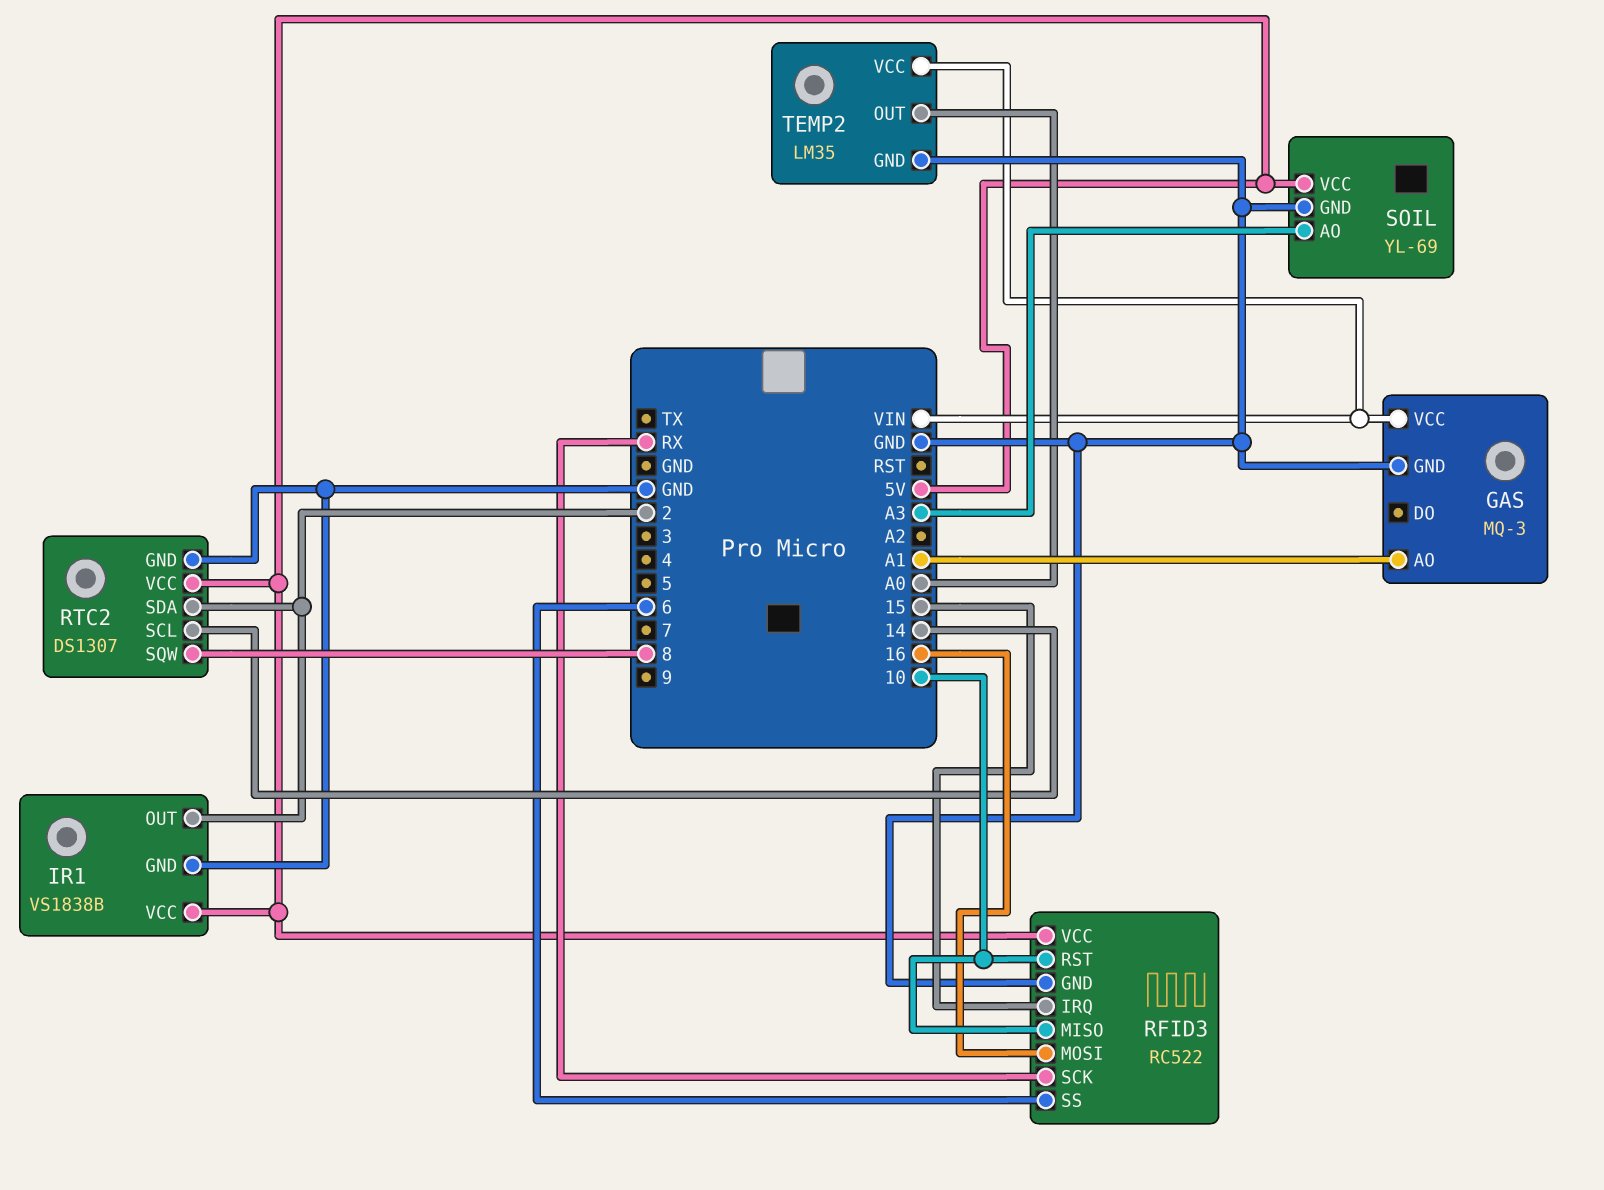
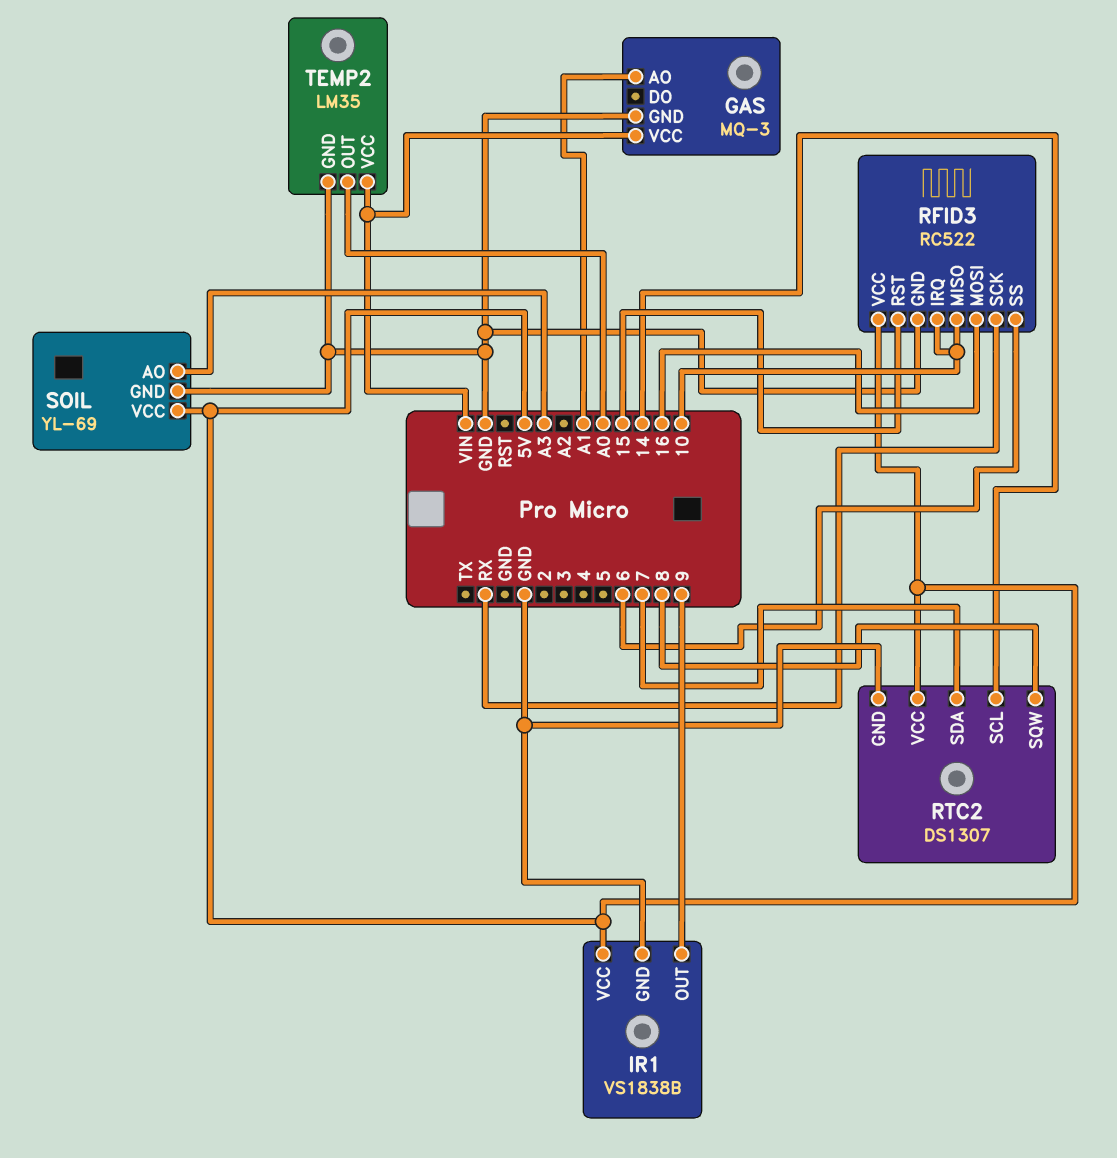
IR1 pin OUT: 2 -> 9
RFID3 pin IRQ: 15 -> 10
RFID3 pin RST: 10 -> 15
RTC2 pin SDA: 2 -> 7

